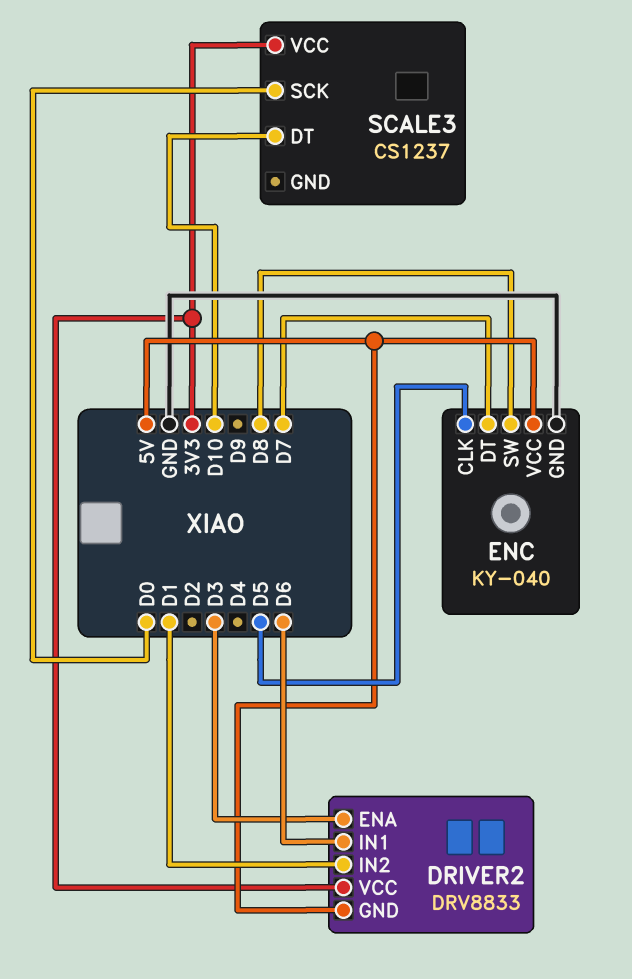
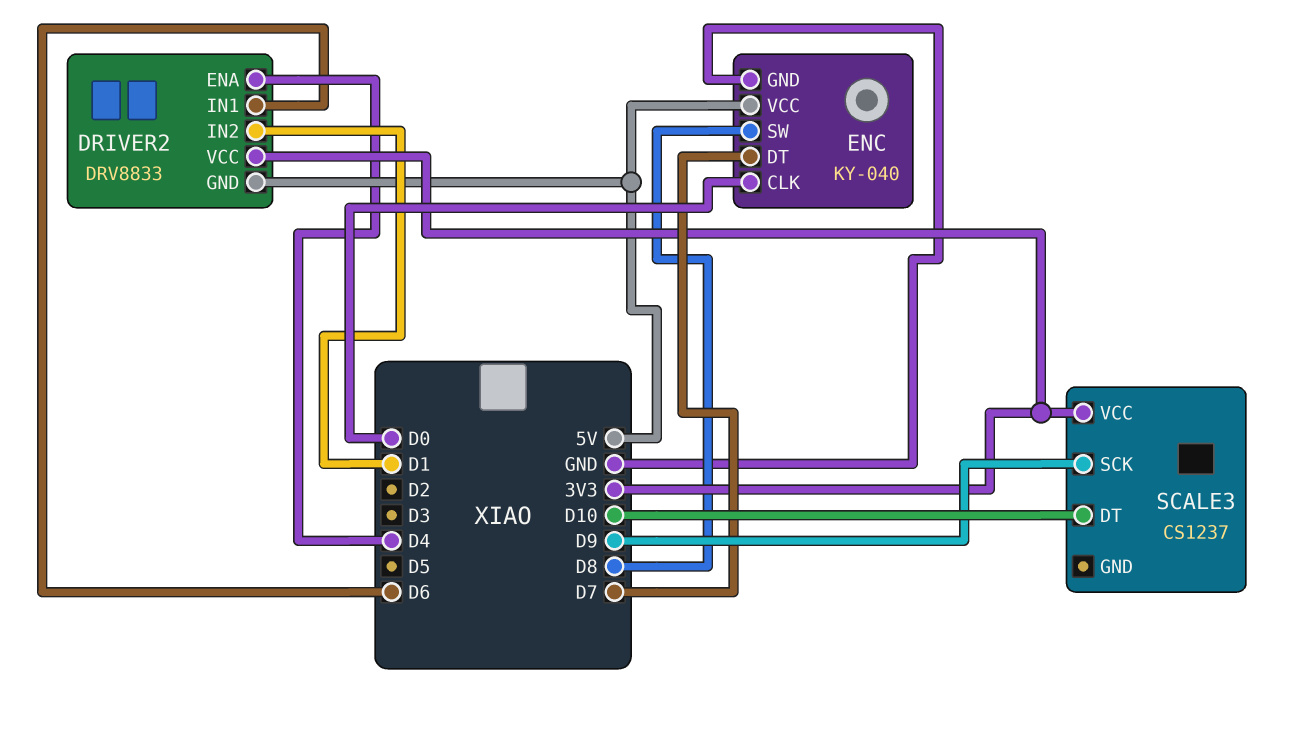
DRIVER2 pin ENA: D3 -> D4
ENC pin CLK: D5 -> D0
SCALE3 pin SCK: D0 -> D9

